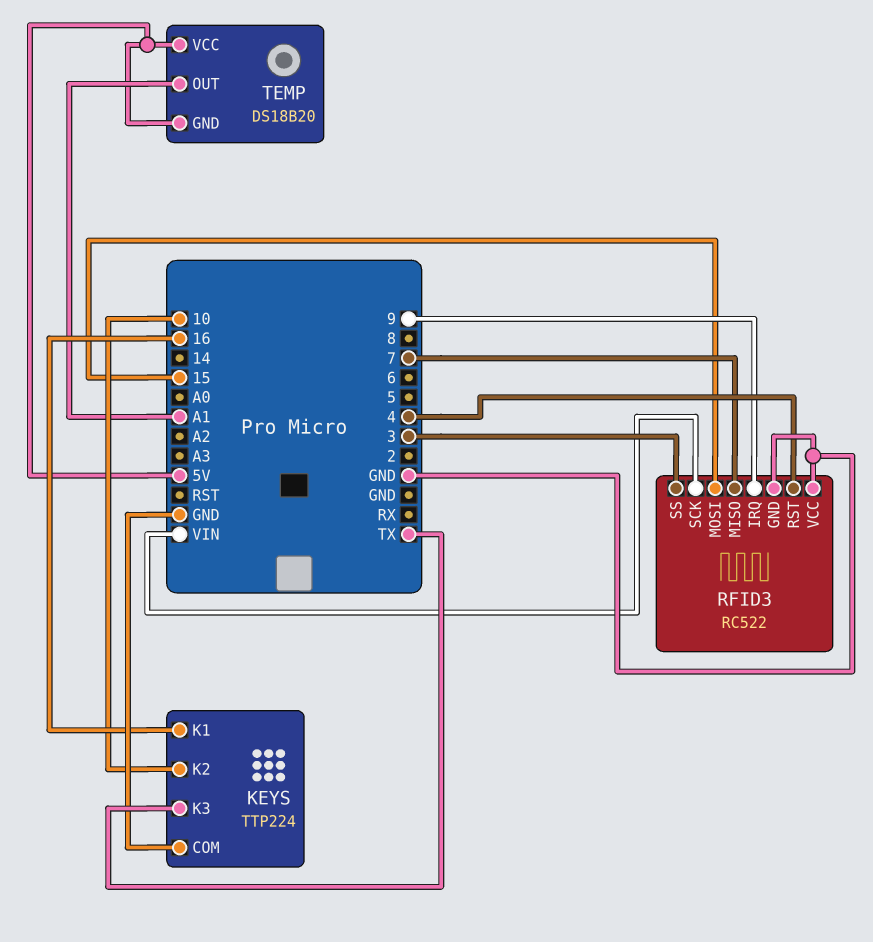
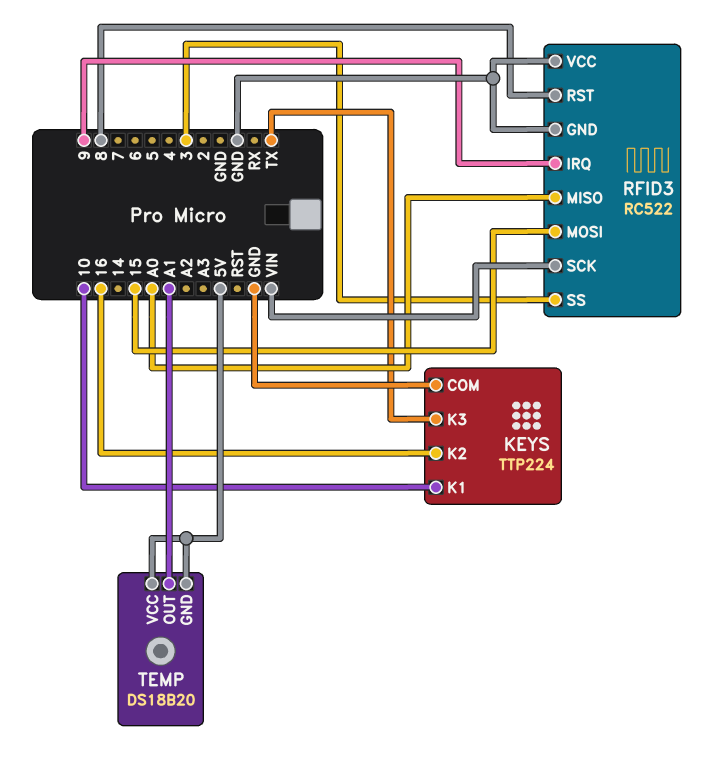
KEYS pin K1: 16 -> 10
KEYS pin K2: 10 -> 16
RFID3 pin MISO: 7 -> A0
RFID3 pin RST: 4 -> 8

